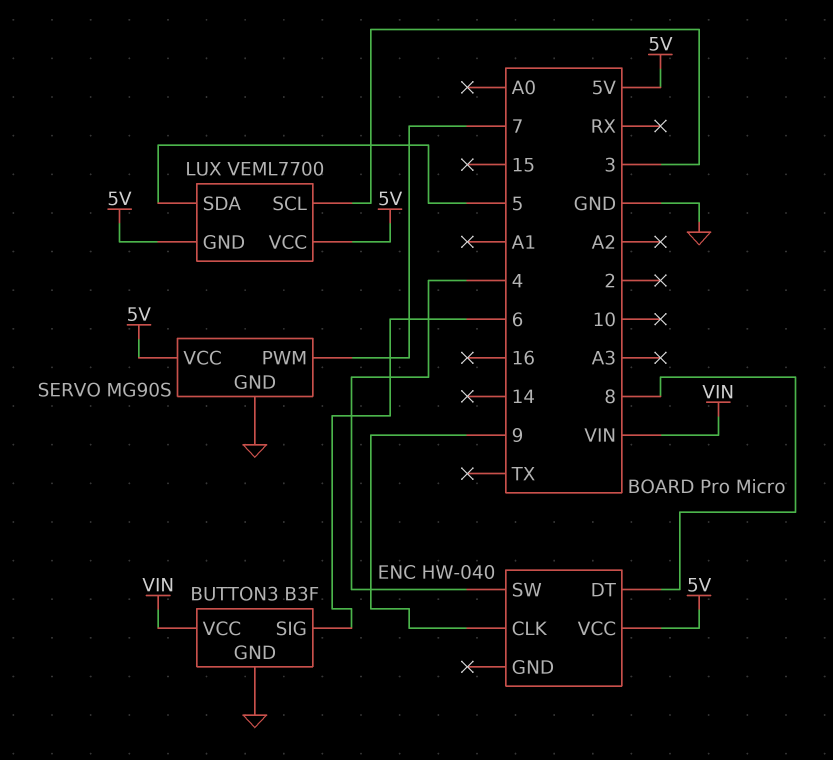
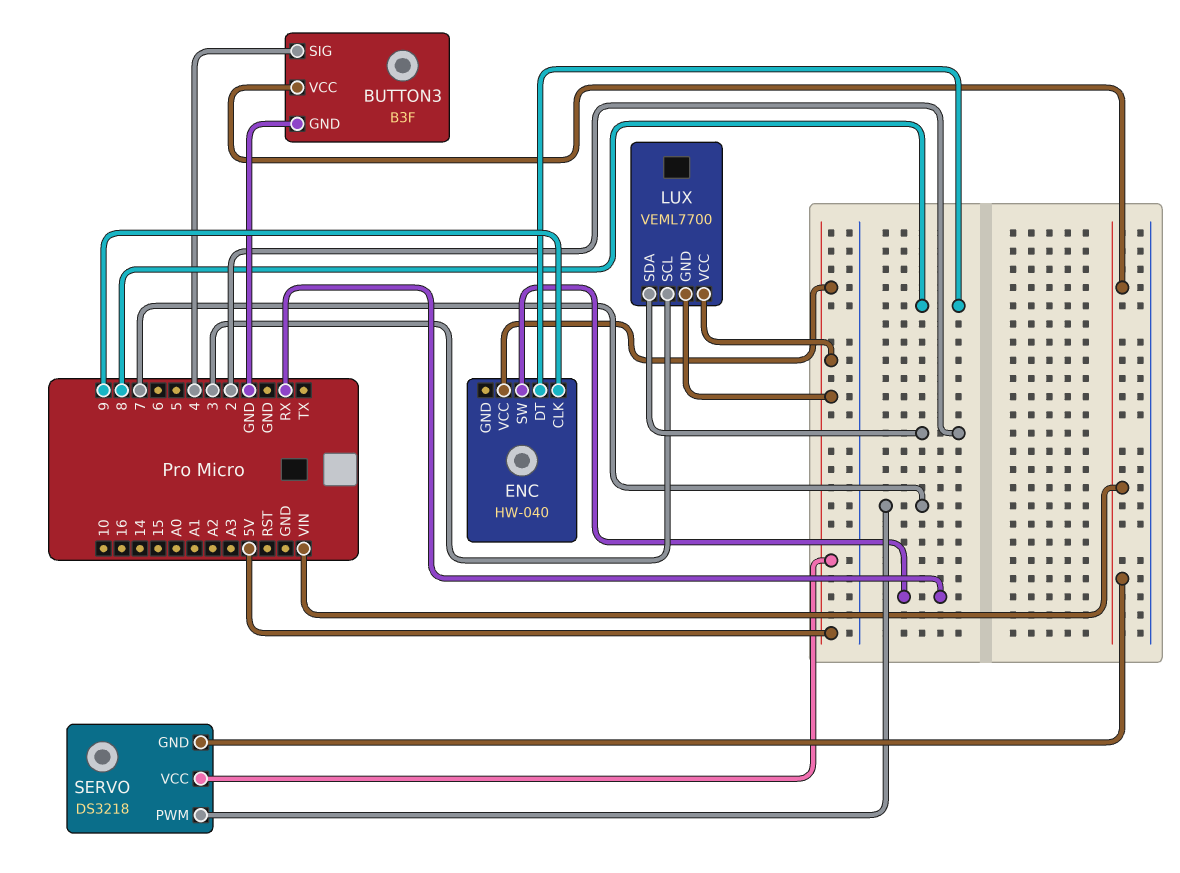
BUTTON3 pin SIG: 6 -> 4
ENC pin SW: 4 -> RX
LUX pin SDA: 5 -> 2
SERVO: MG90S -> DS3218
SERVO pin GND: GND -> VIN

